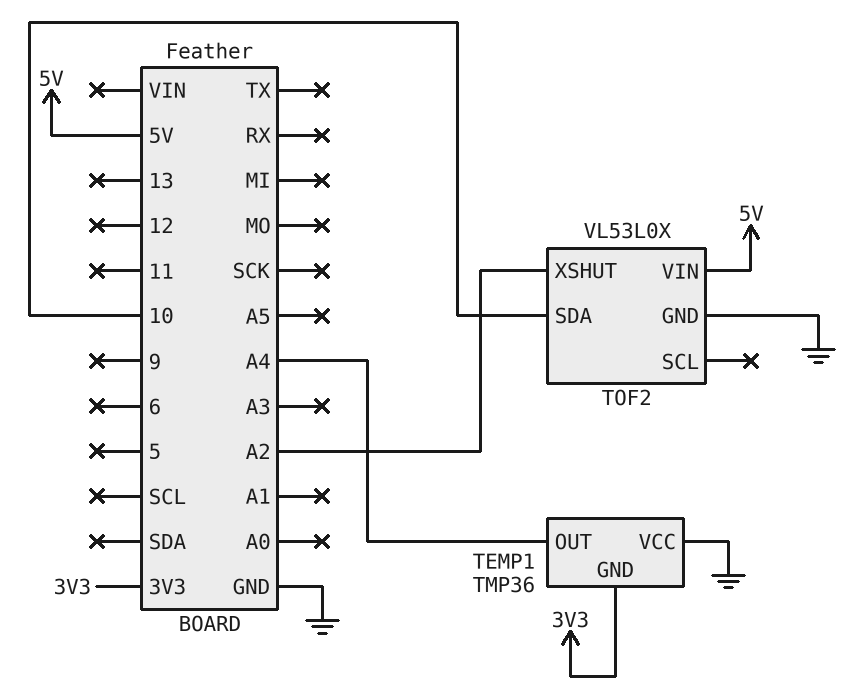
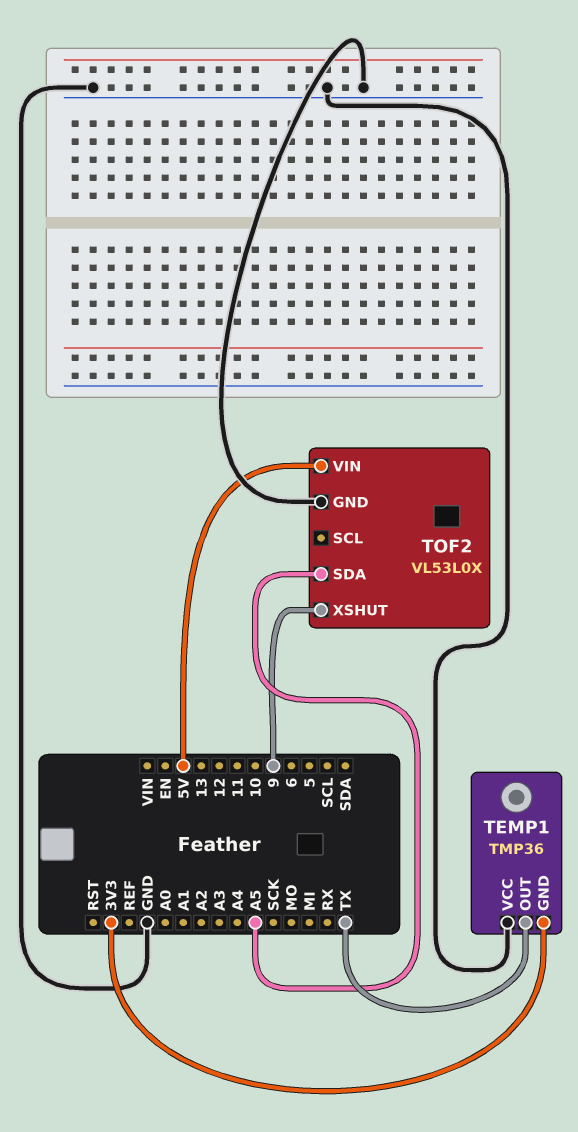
TEMP1 pin OUT: A4 -> TX
TOF2 pin SDA: 10 -> A5
TOF2 pin XSHUT: A2 -> 9

